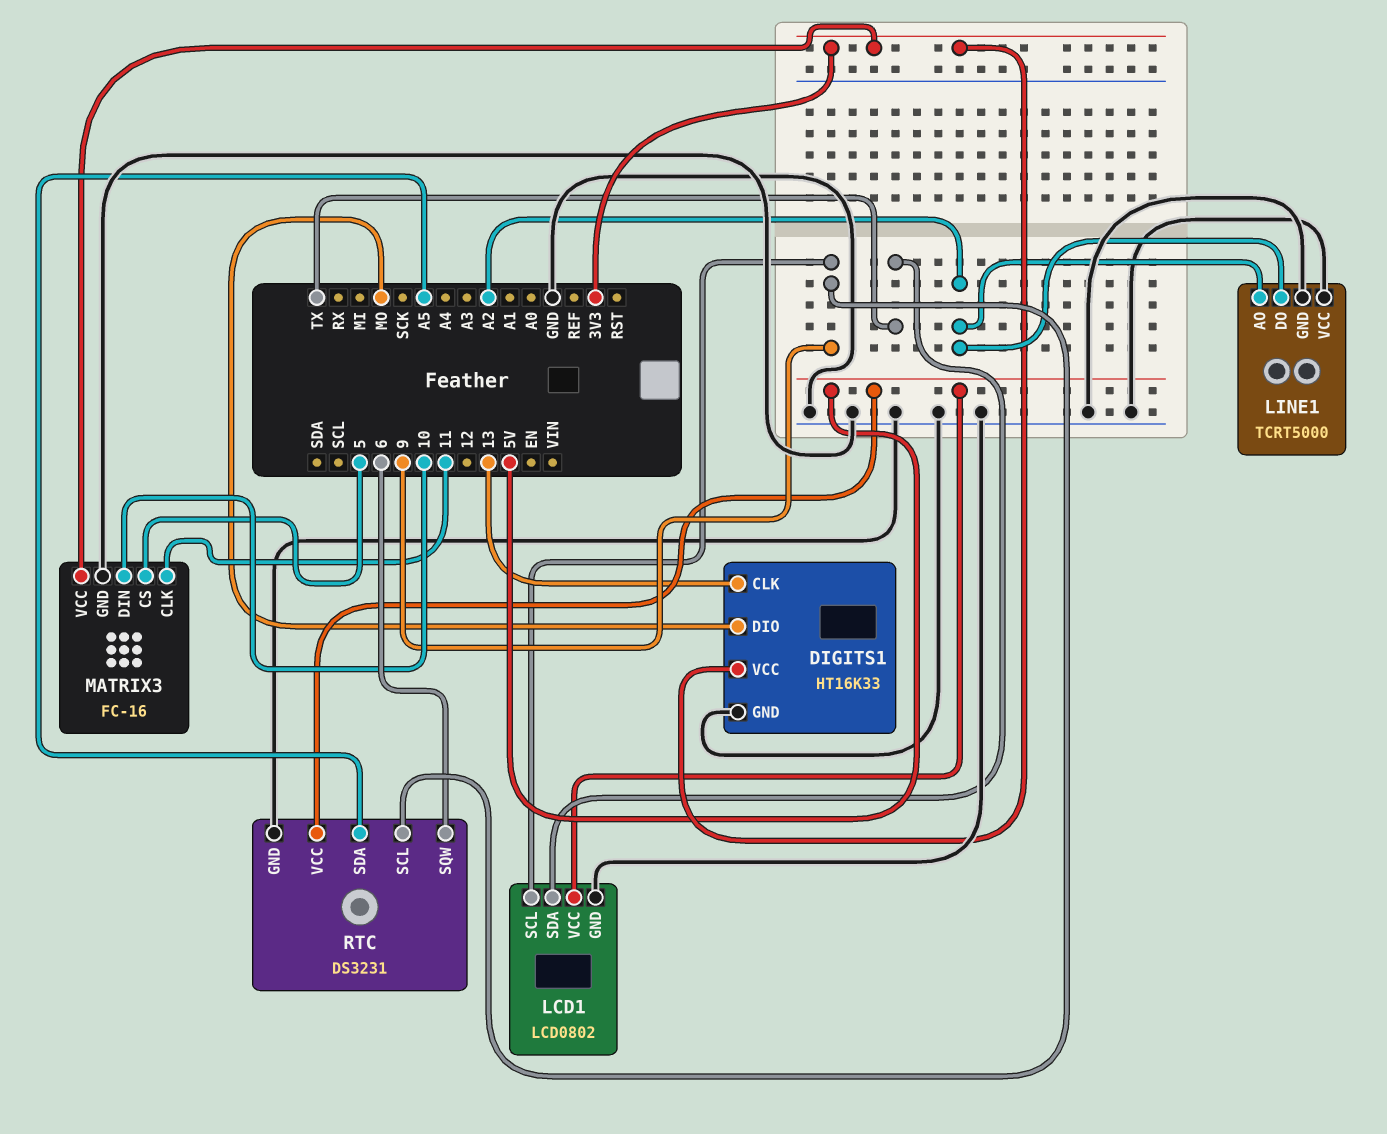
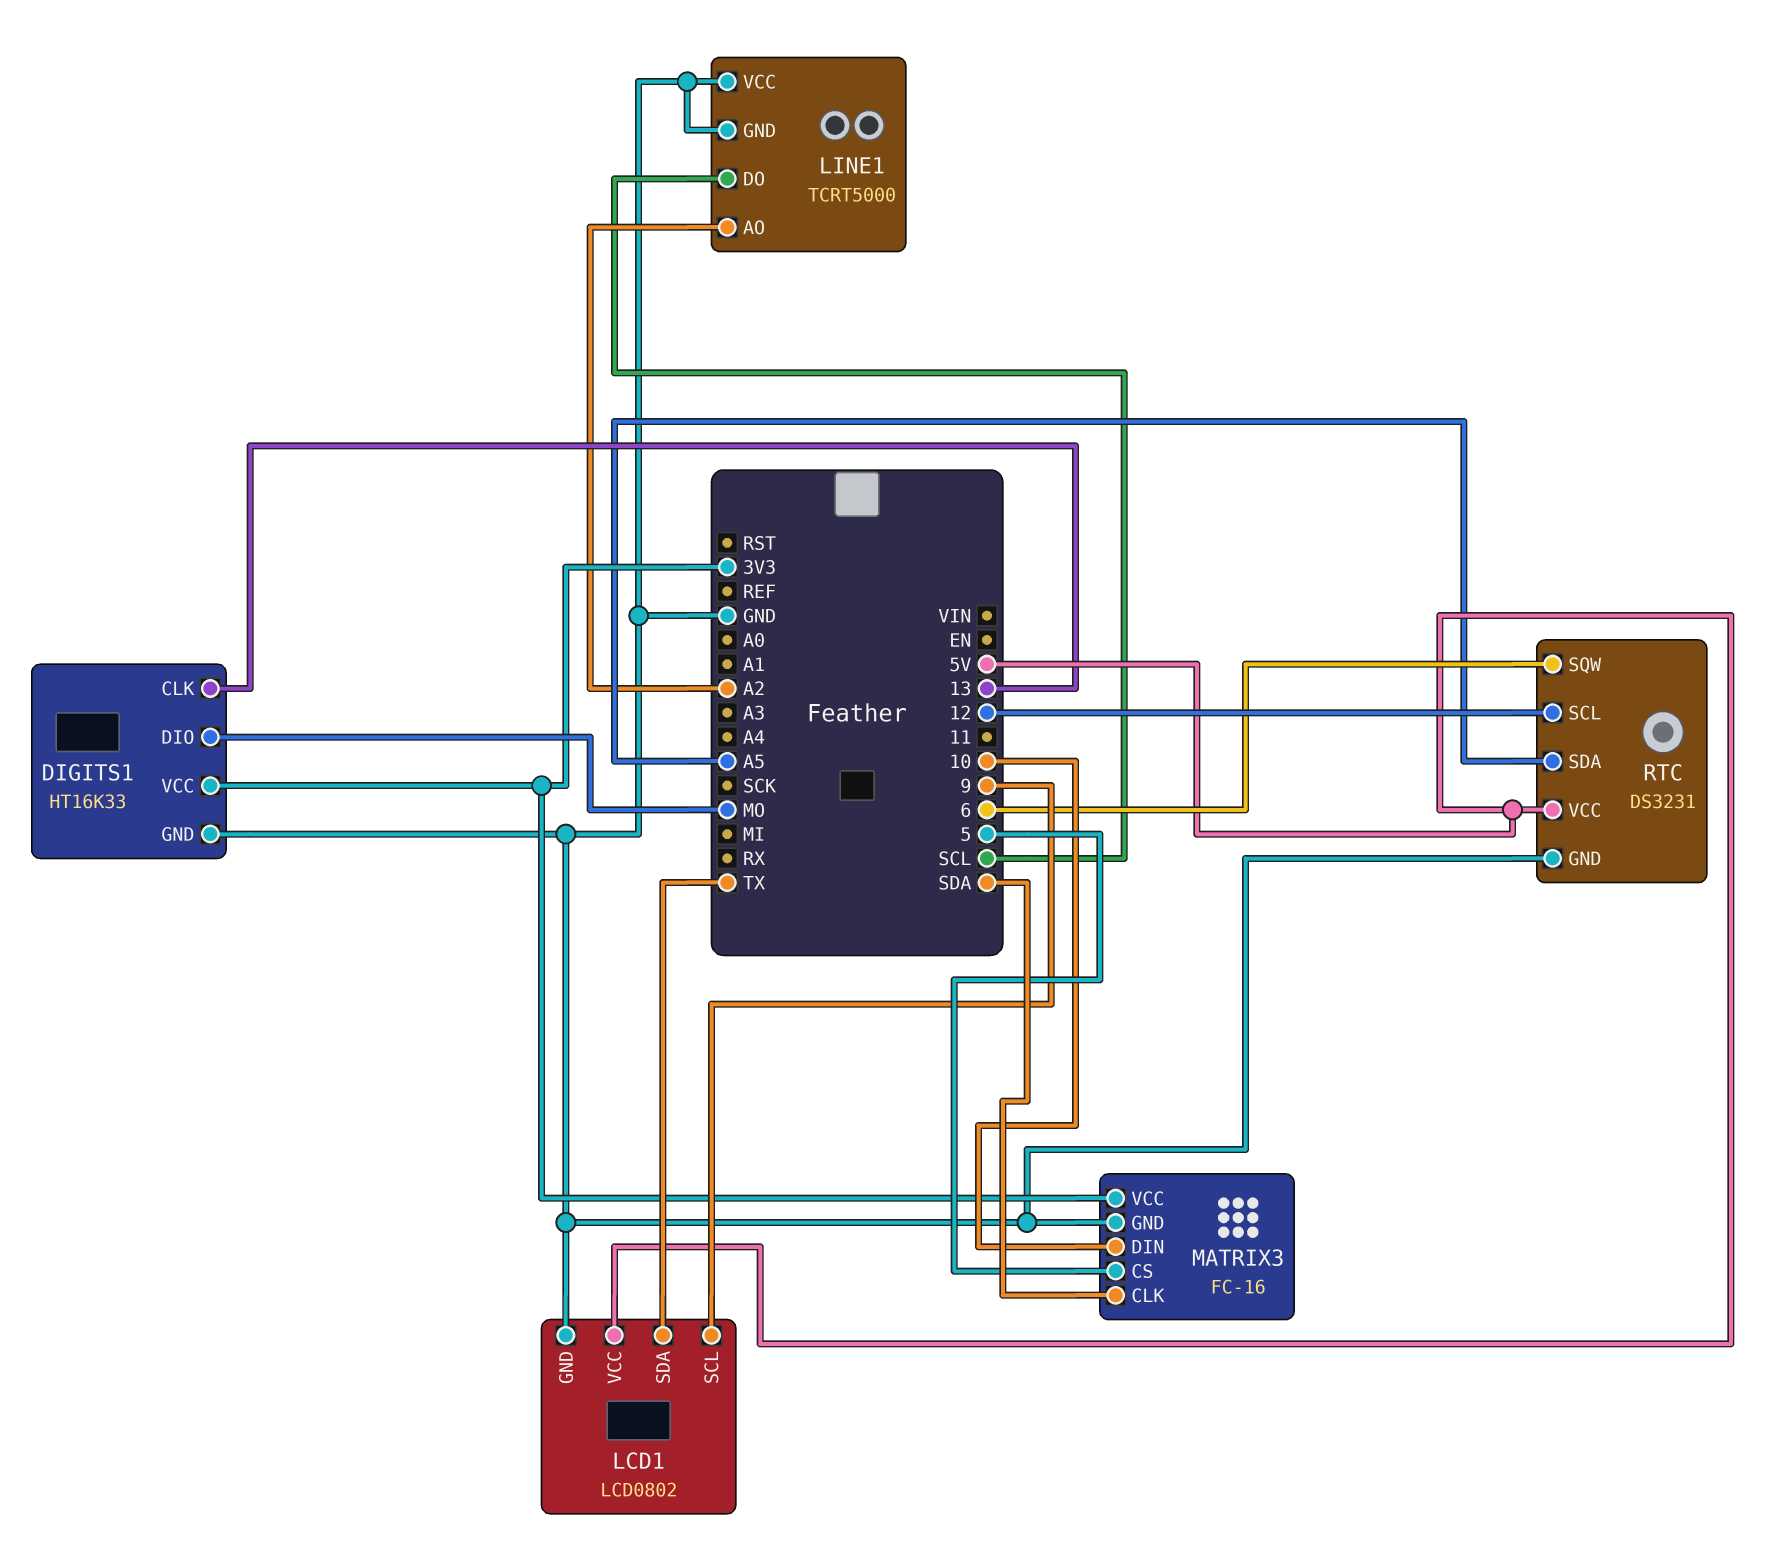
LINE1 pin DO: A2 -> SCL
MATRIX3 pin CLK: 11 -> SDA
RTC pin SCL: 9 -> 12

